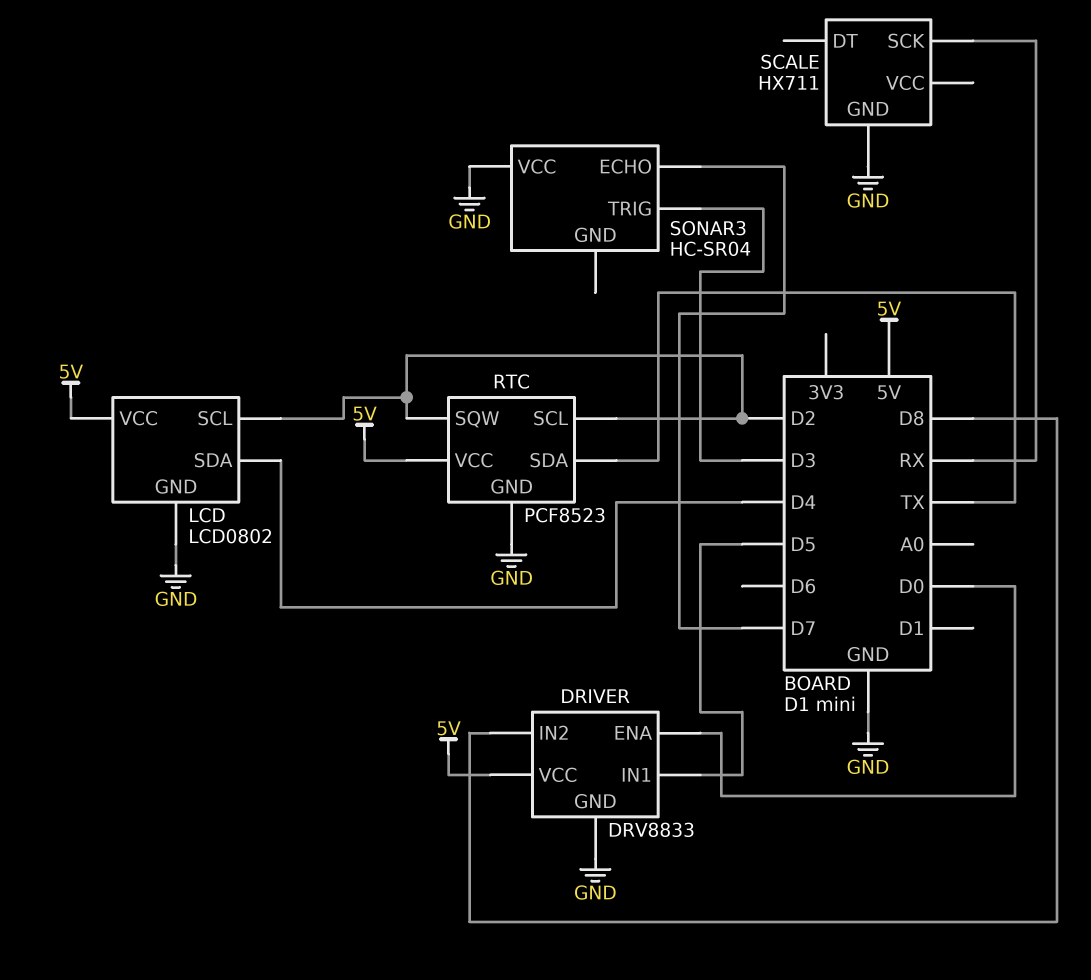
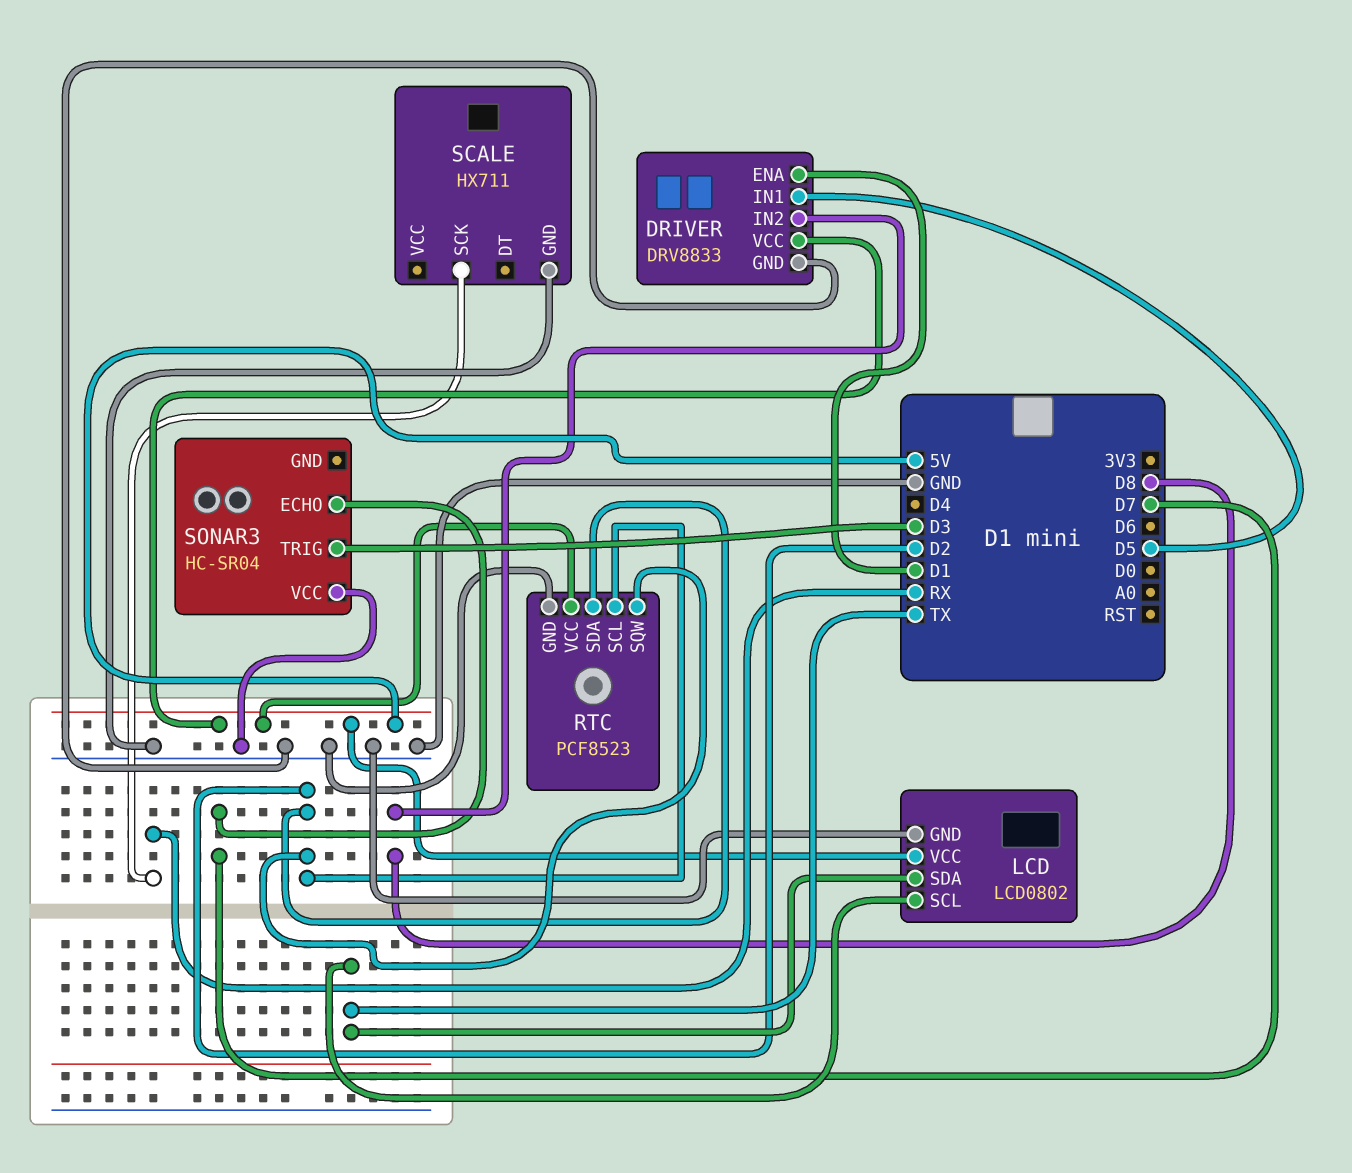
DRIVER pin ENA: D0 -> D1
LCD pin SCL: D2 -> TX
LCD pin SDA: D4 -> TX
RTC pin SDA: TX -> D2

